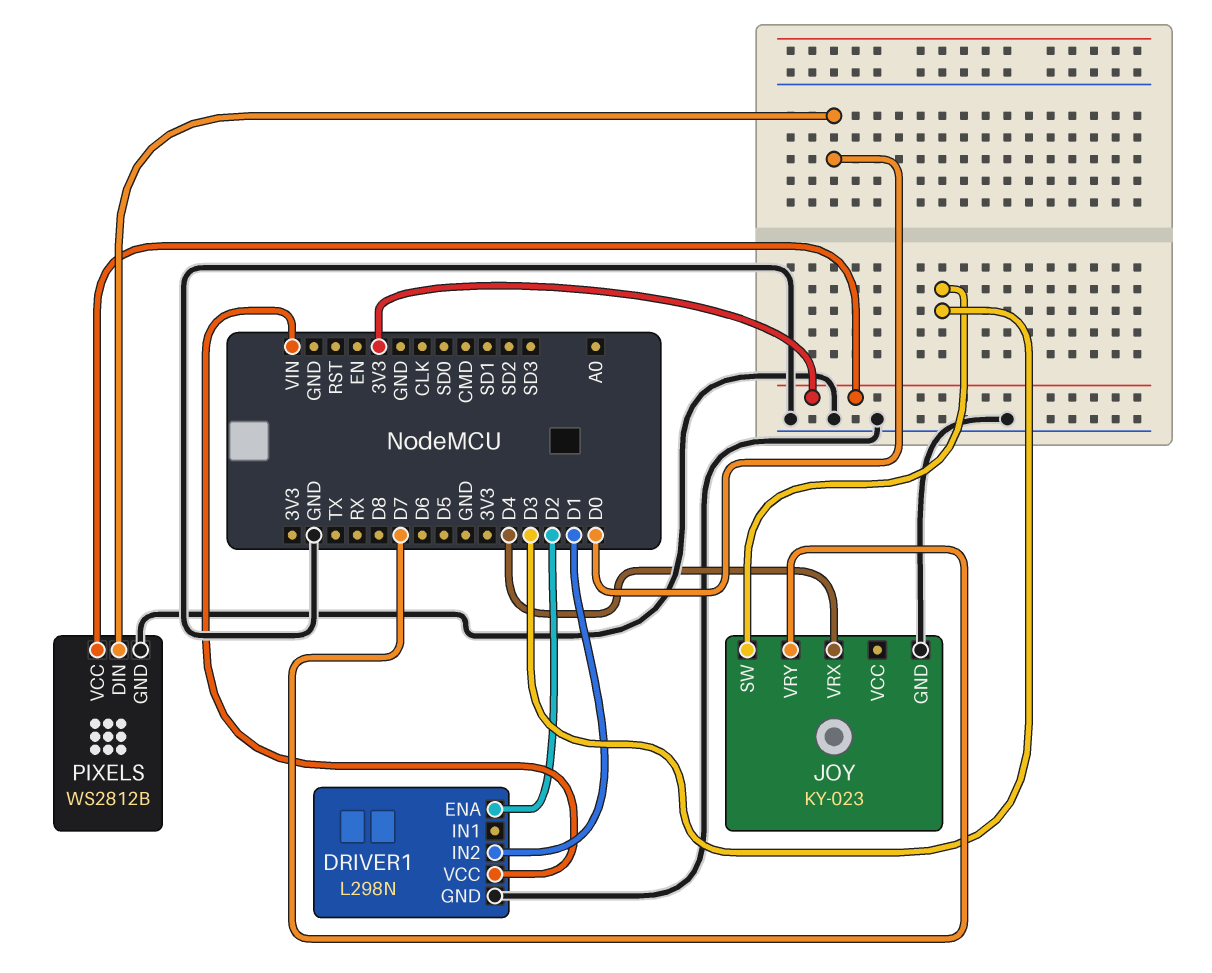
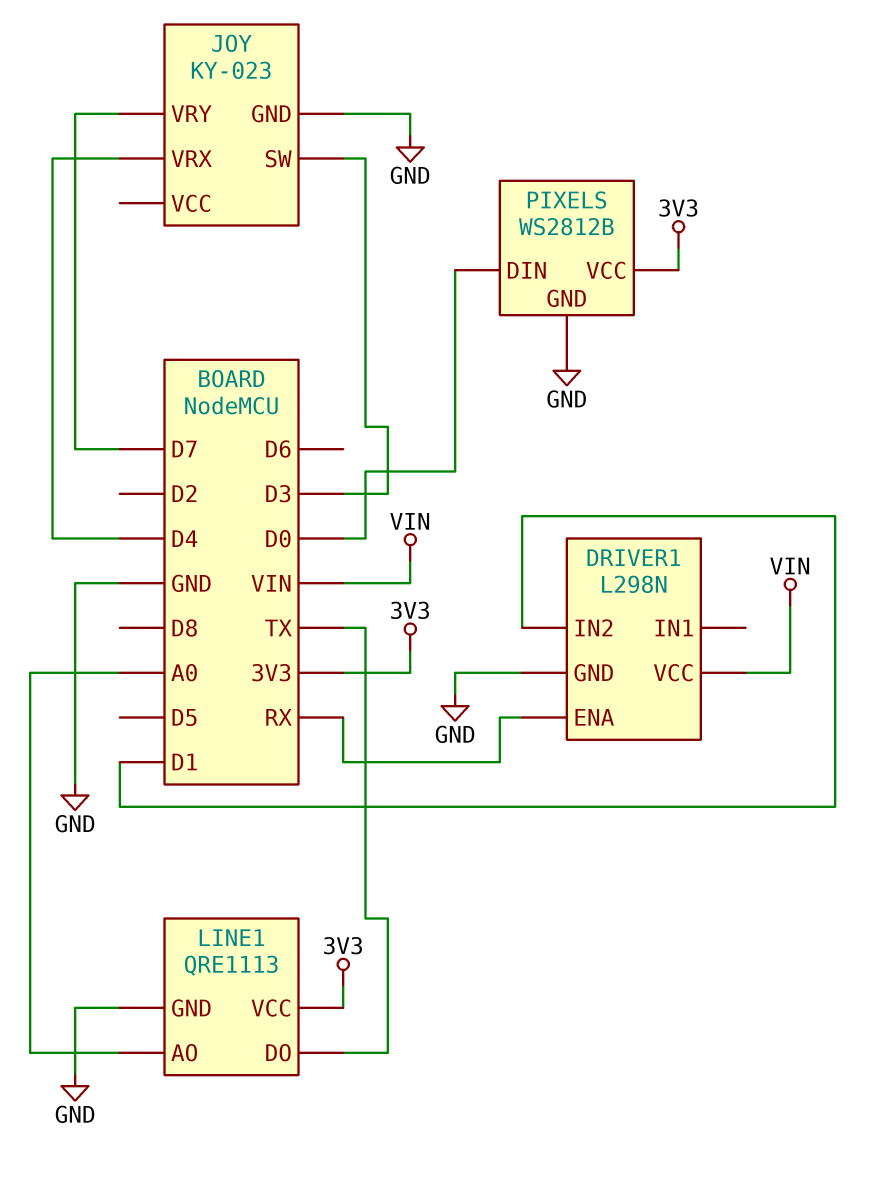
DRIVER1 pin ENA: D2 -> RX
LINE1: none -> QRE1113
LINE1 pin AO: none -> A0
LINE1 pin DO: none -> TX
LINE1 pin GND: none -> GND
LINE1 pin VCC: none -> 3V3

